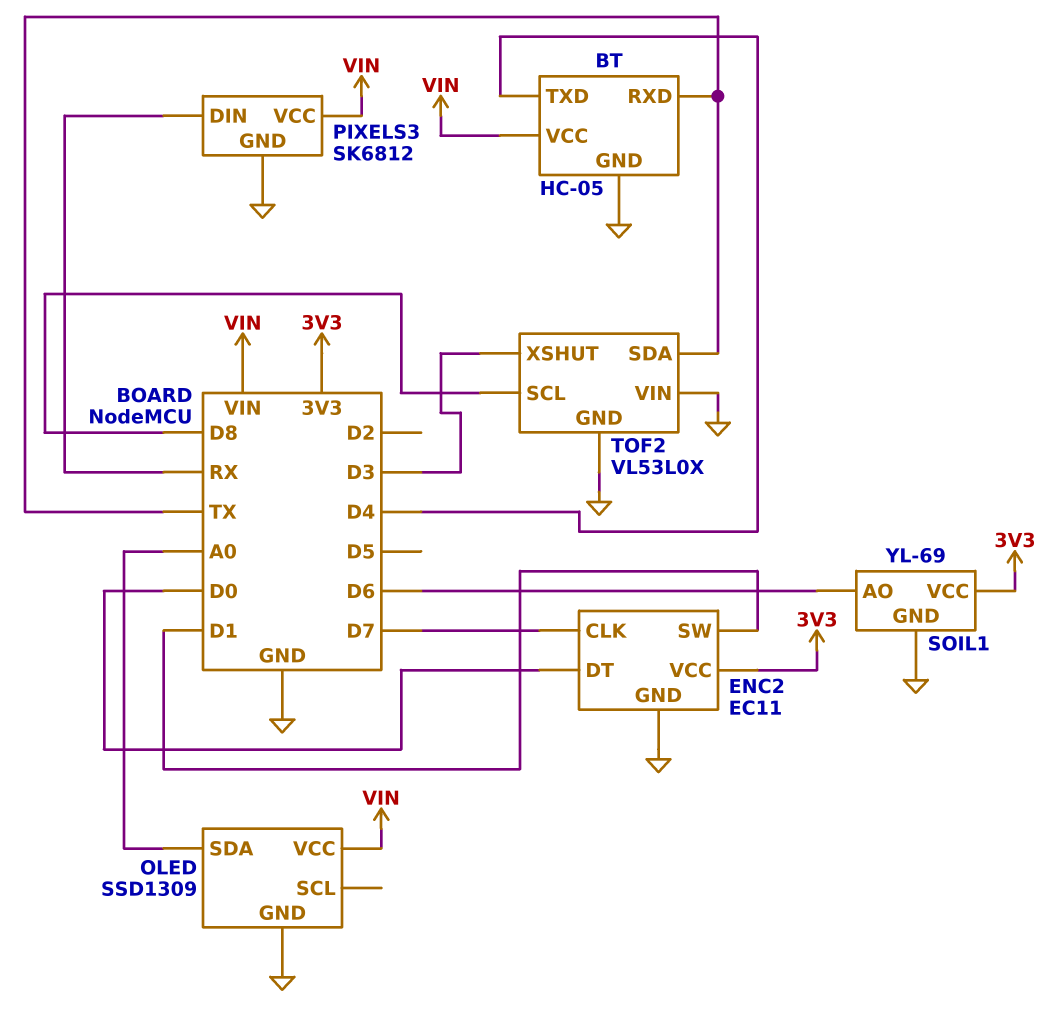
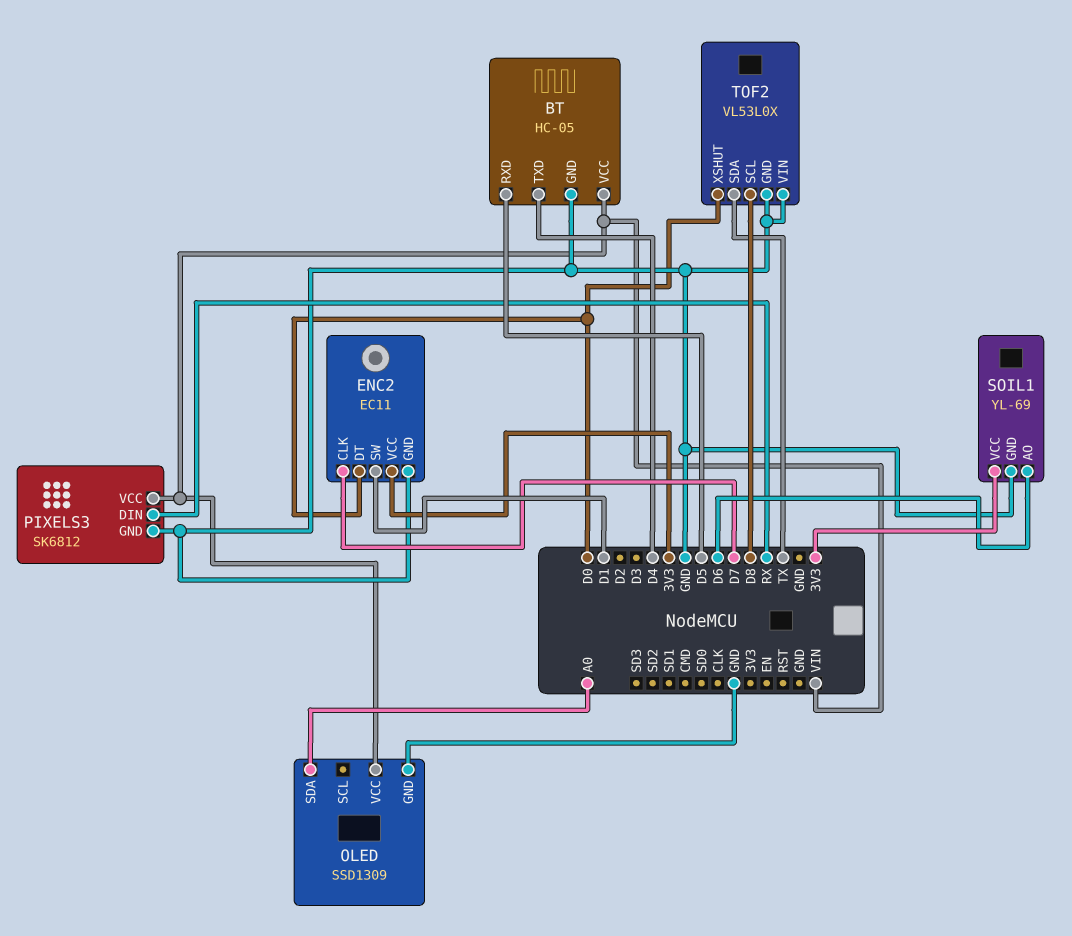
BT pin RXD: TX -> D5
TOF2 pin XSHUT: D3 -> D0

